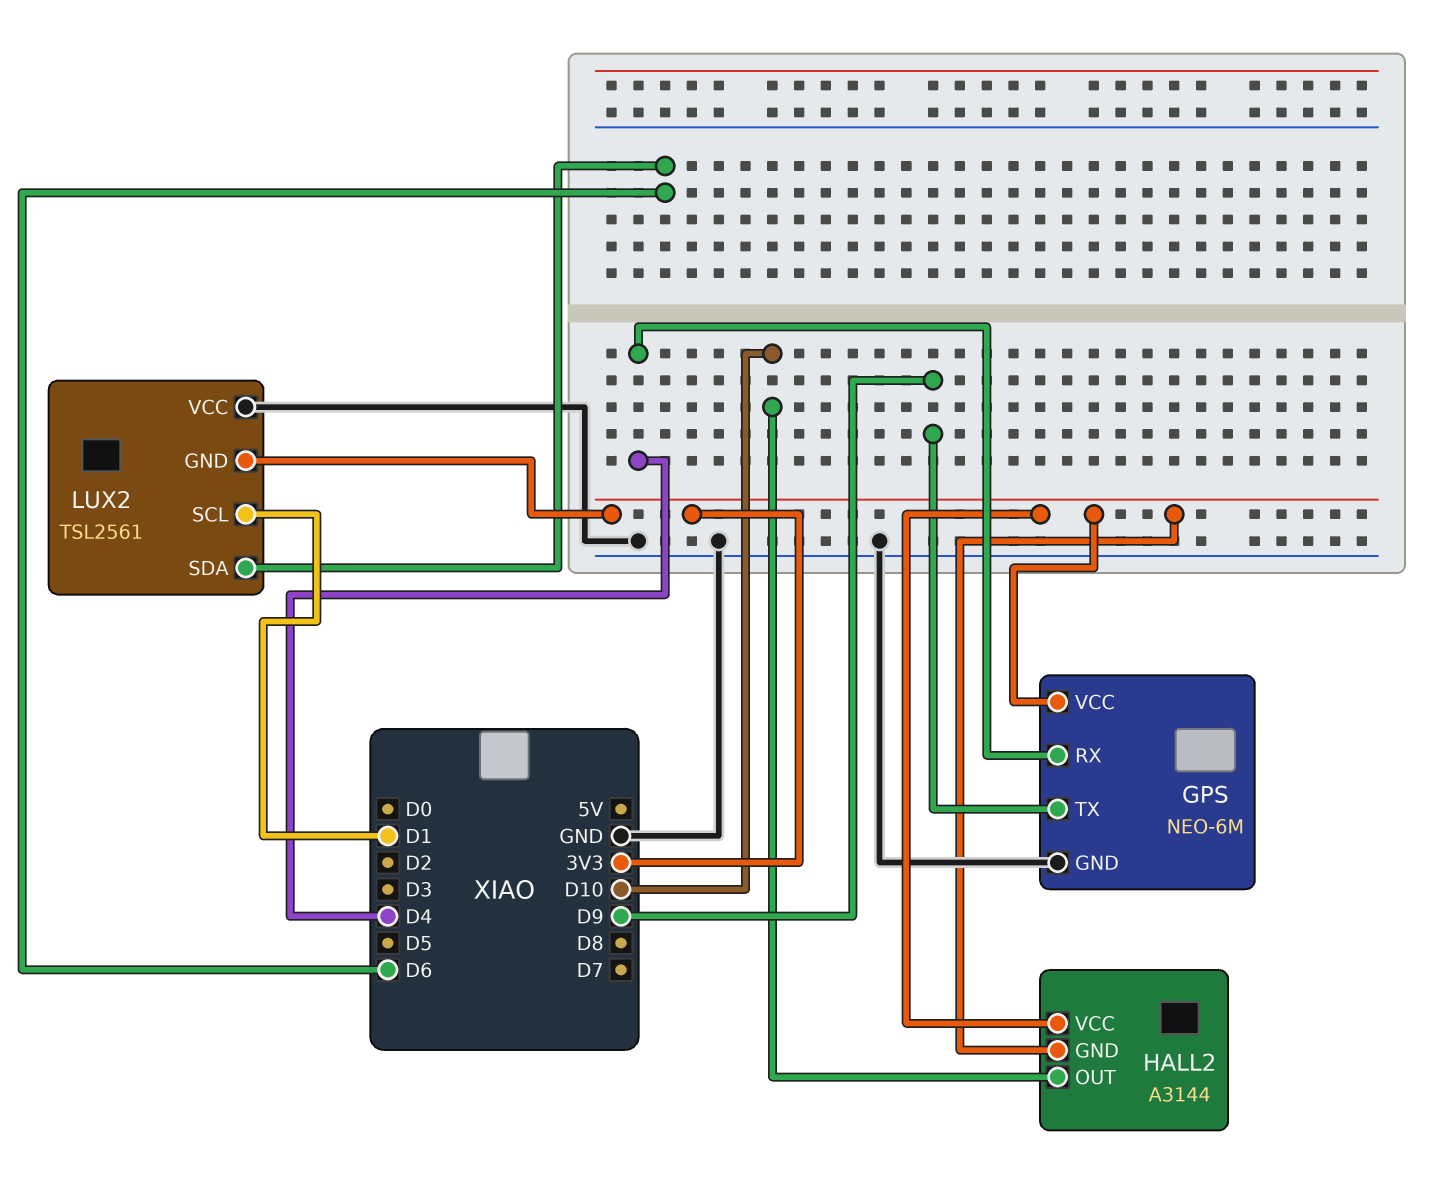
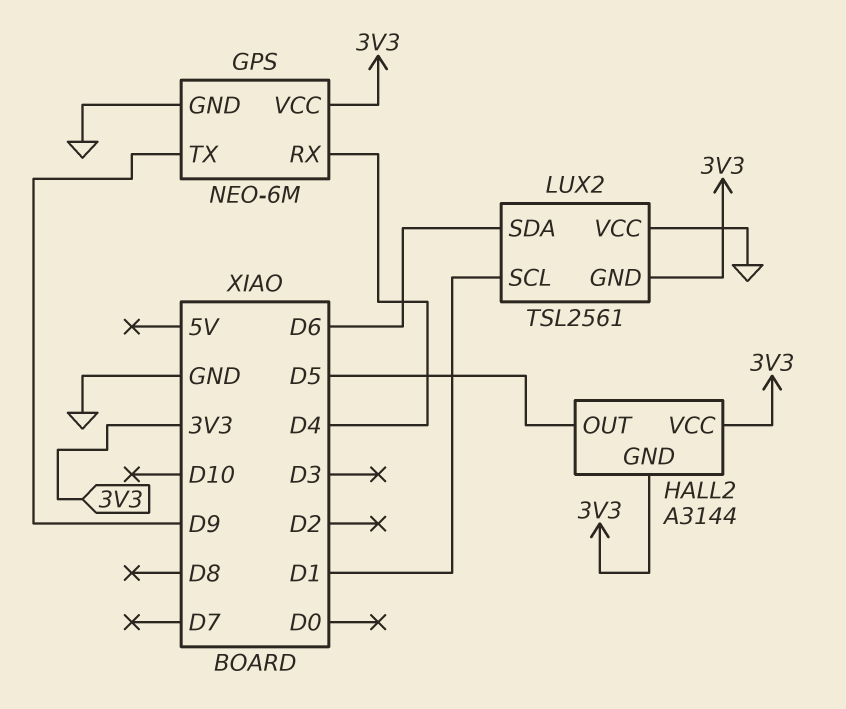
HALL2 pin OUT: D10 -> D5

